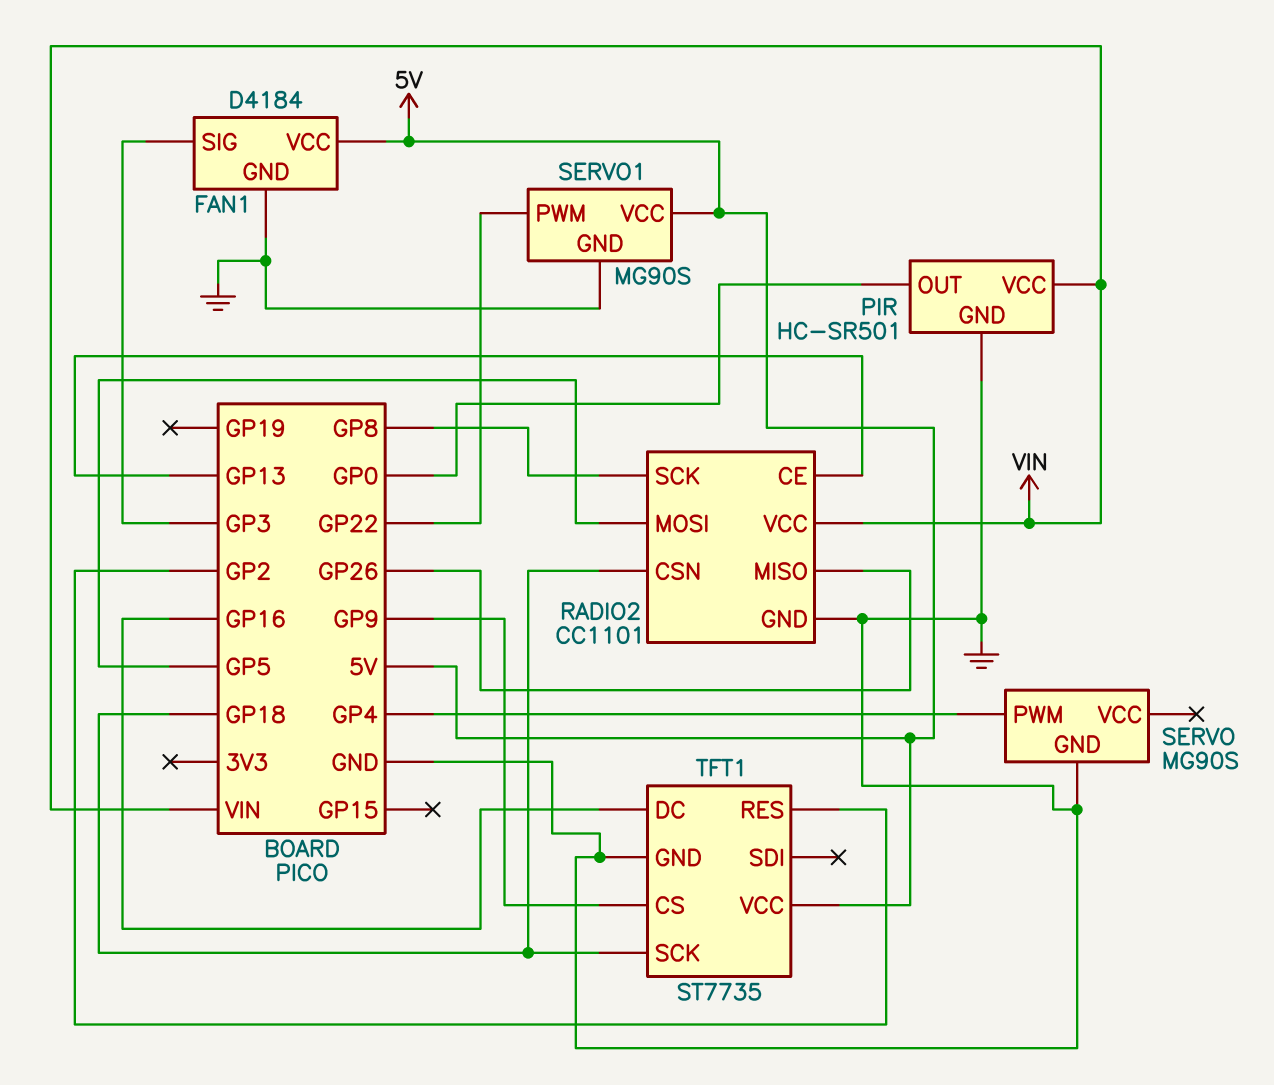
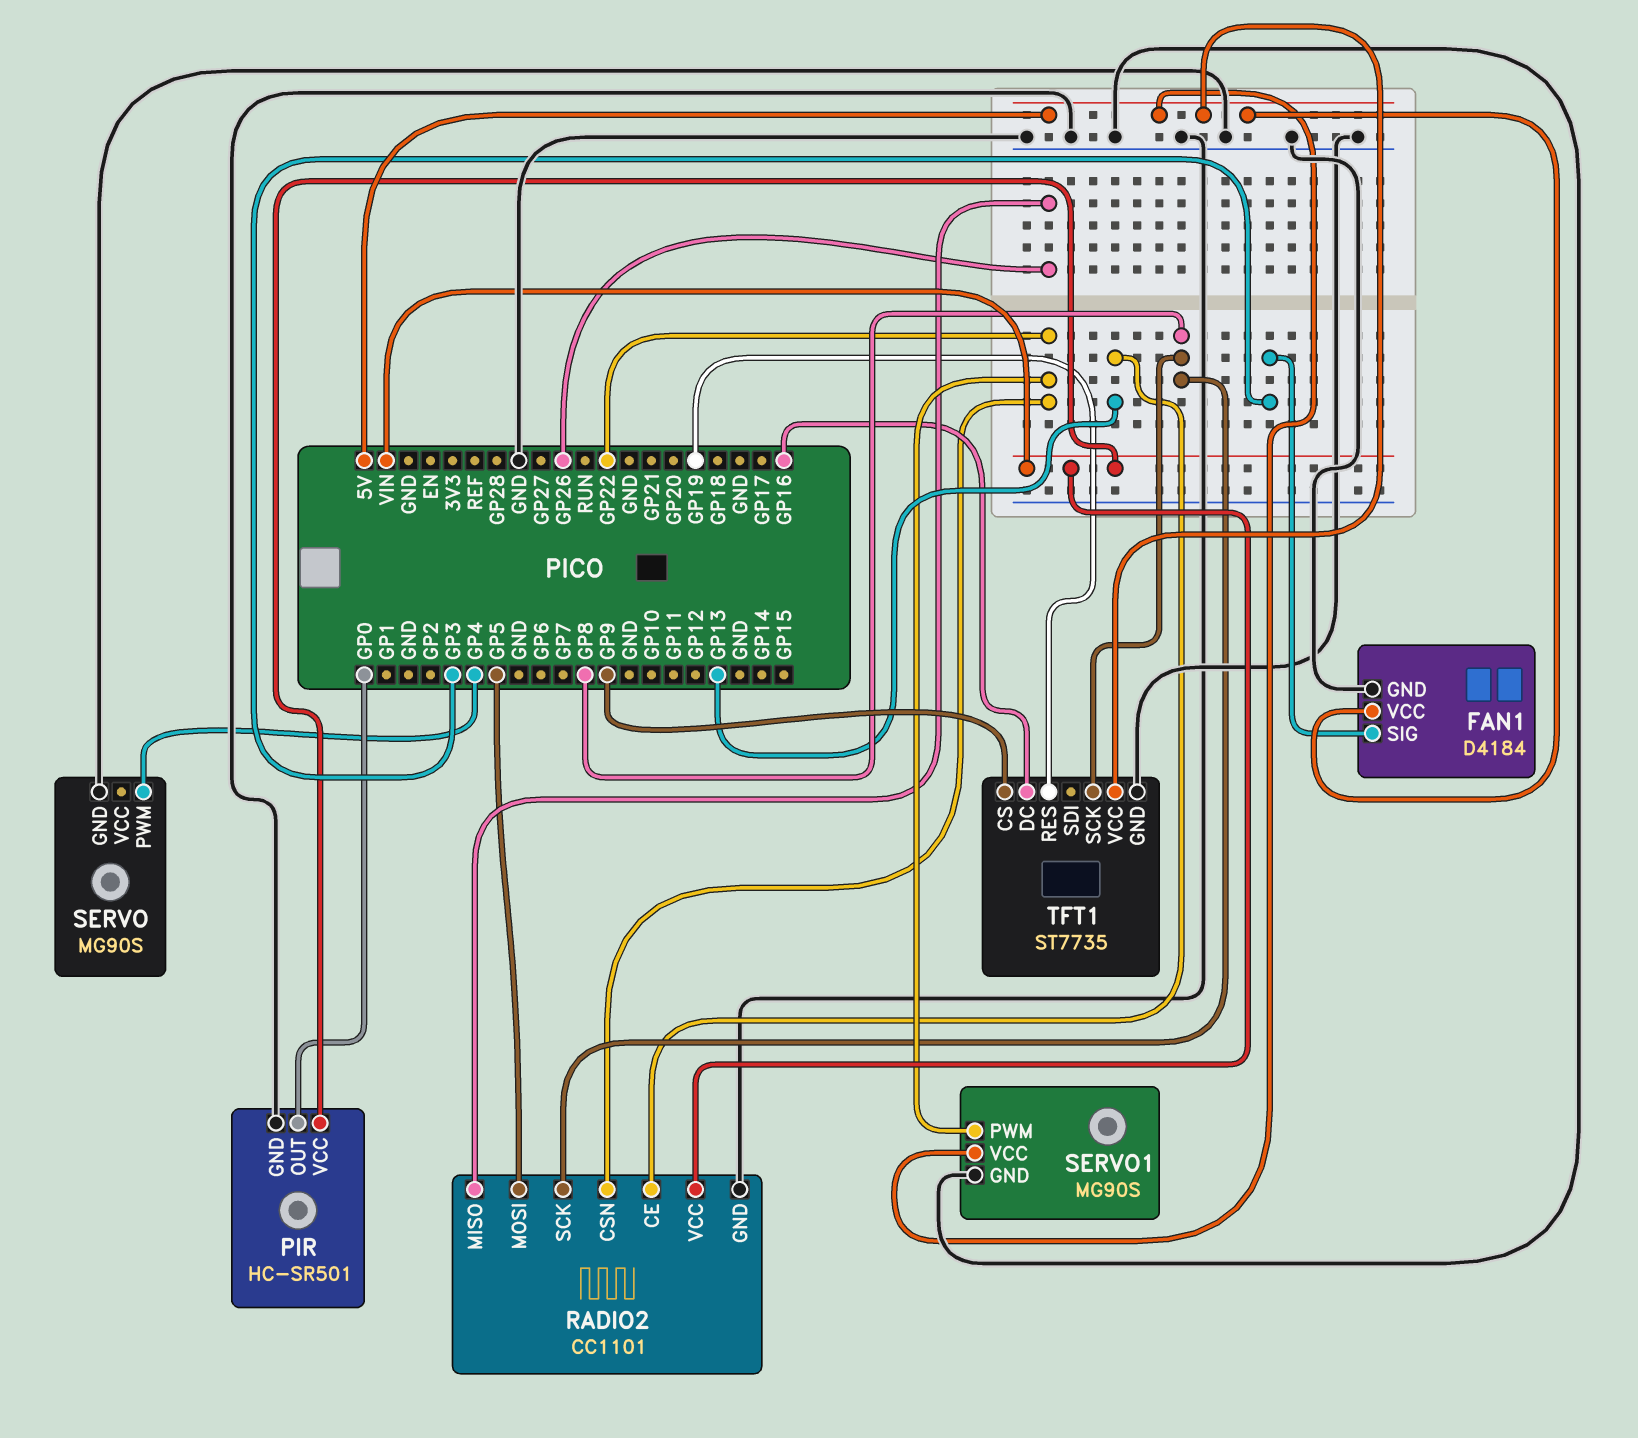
RADIO2 pin CSN: GP18 -> GP22
TFT1 pin RES: GP2 -> GP19
TFT1 pin SCK: GP18 -> GP8

